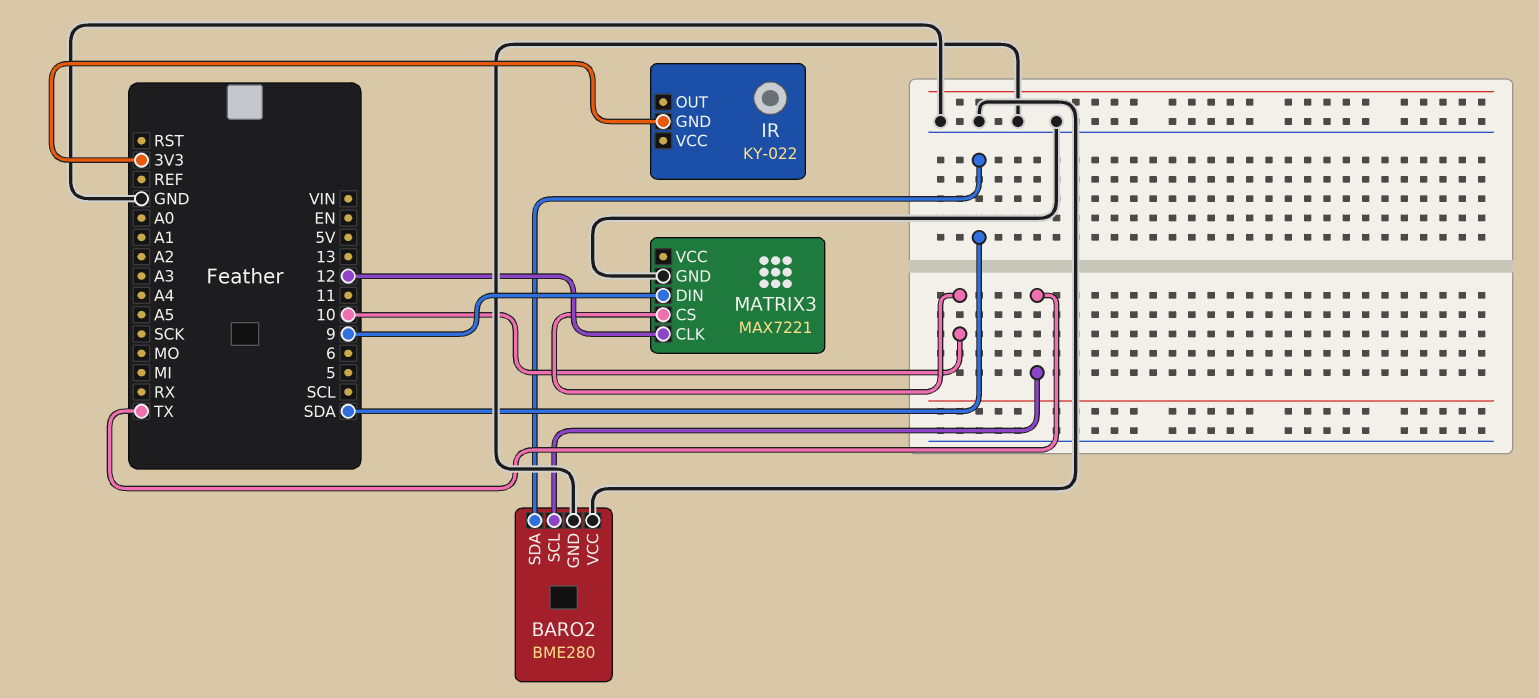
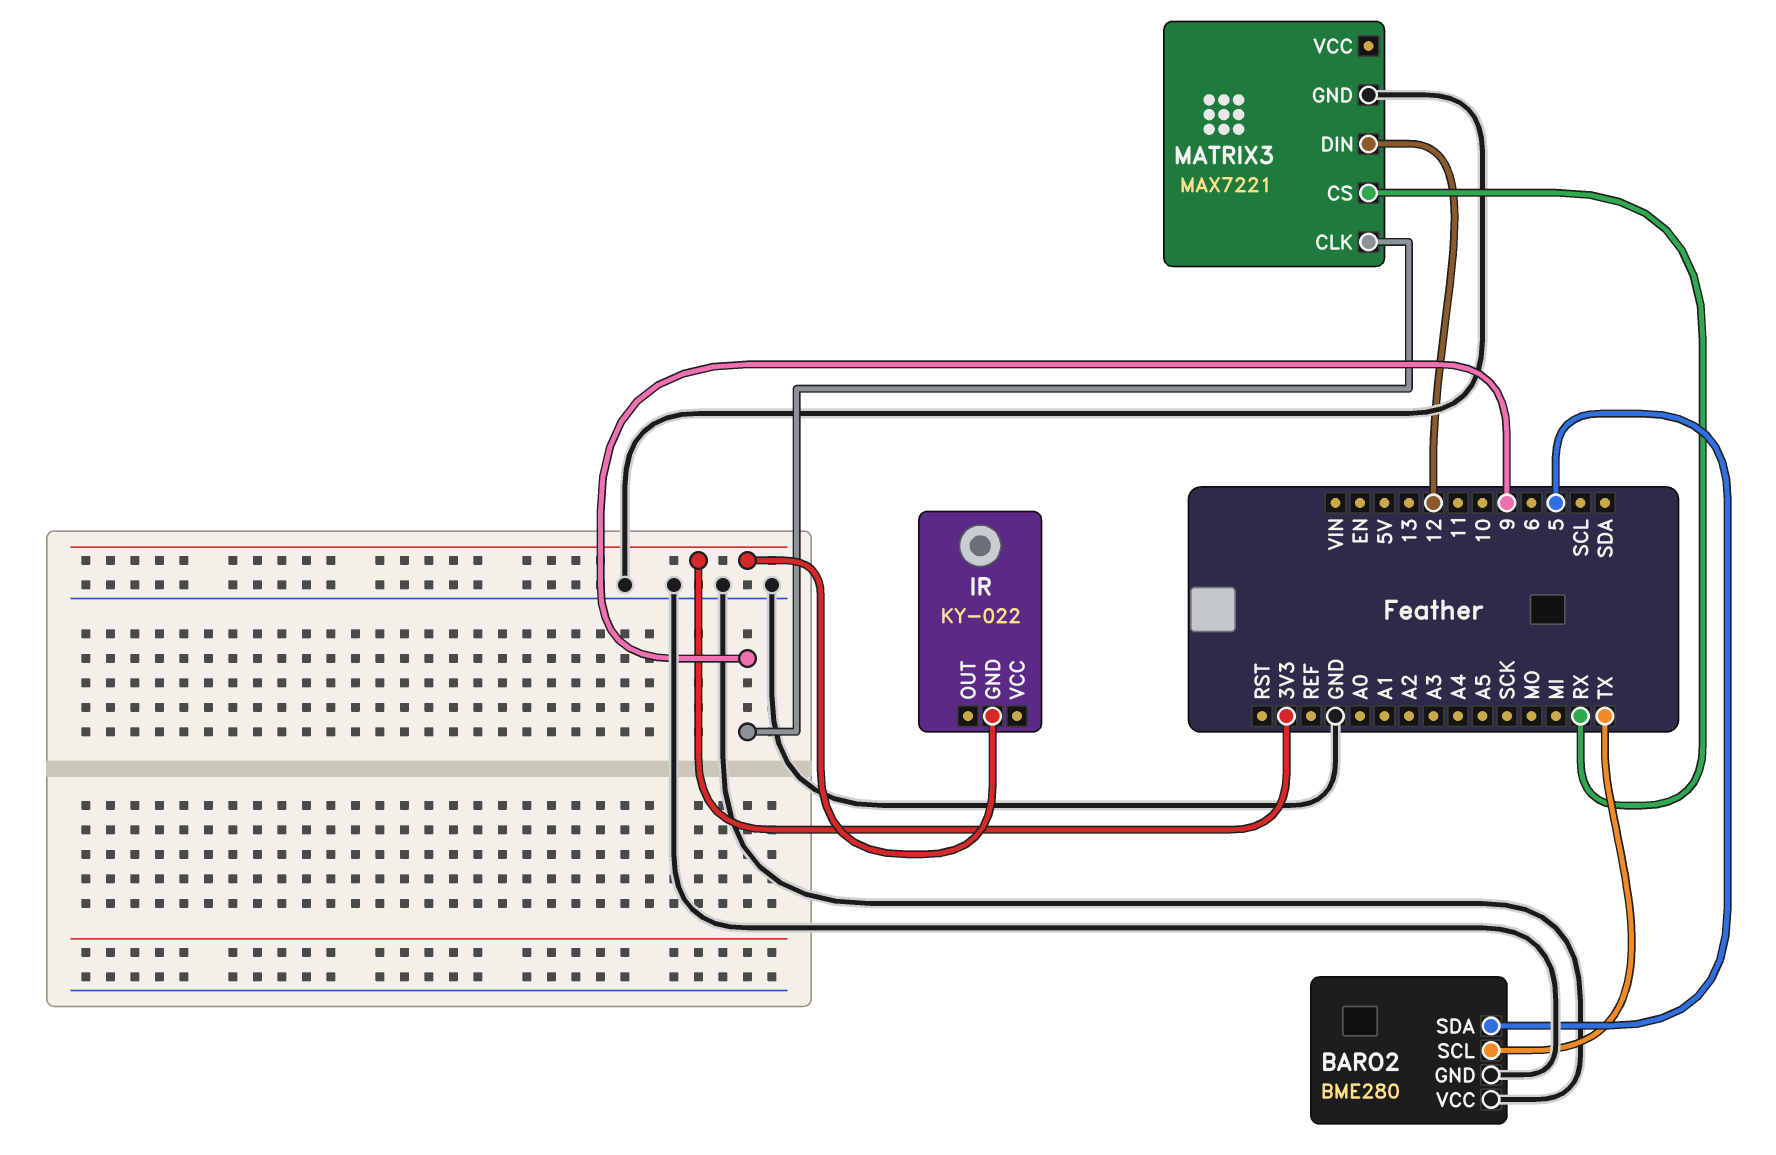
BARO2 pin SDA: SDA -> 5
MATRIX3 pin CLK: 12 -> 9
MATRIX3 pin CS: 10 -> RX
MATRIX3 pin DIN: 9 -> 12

